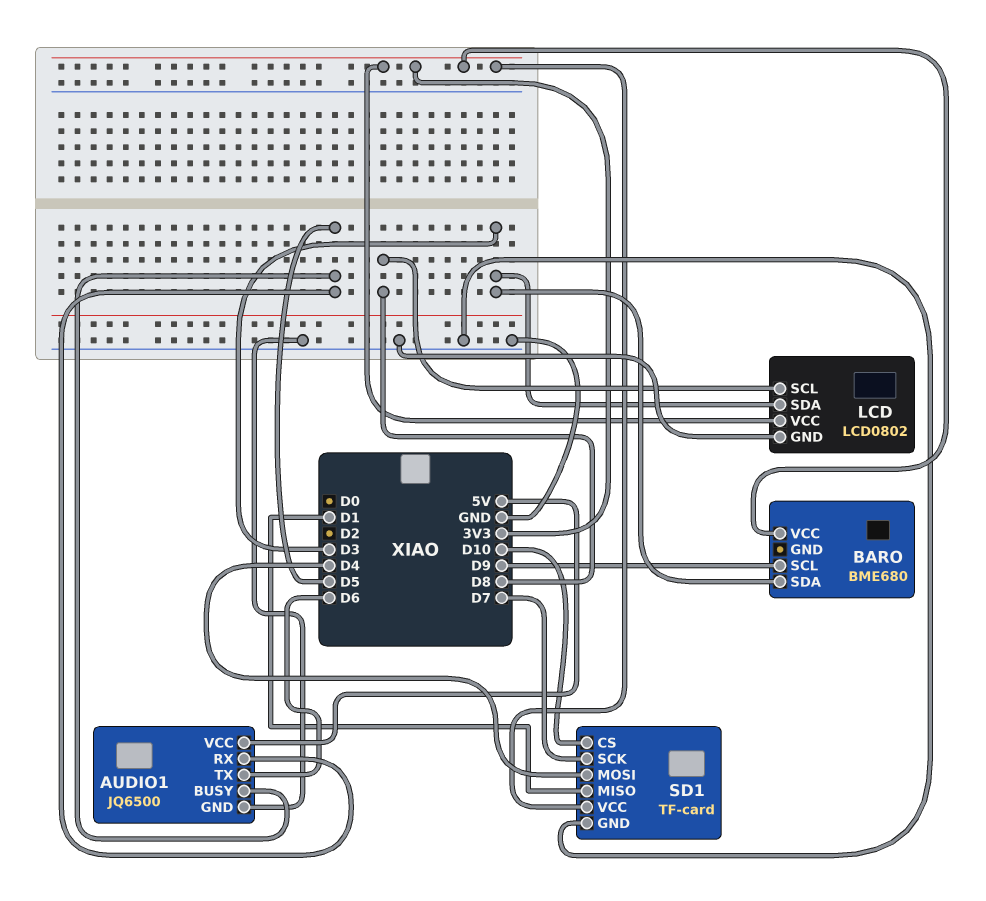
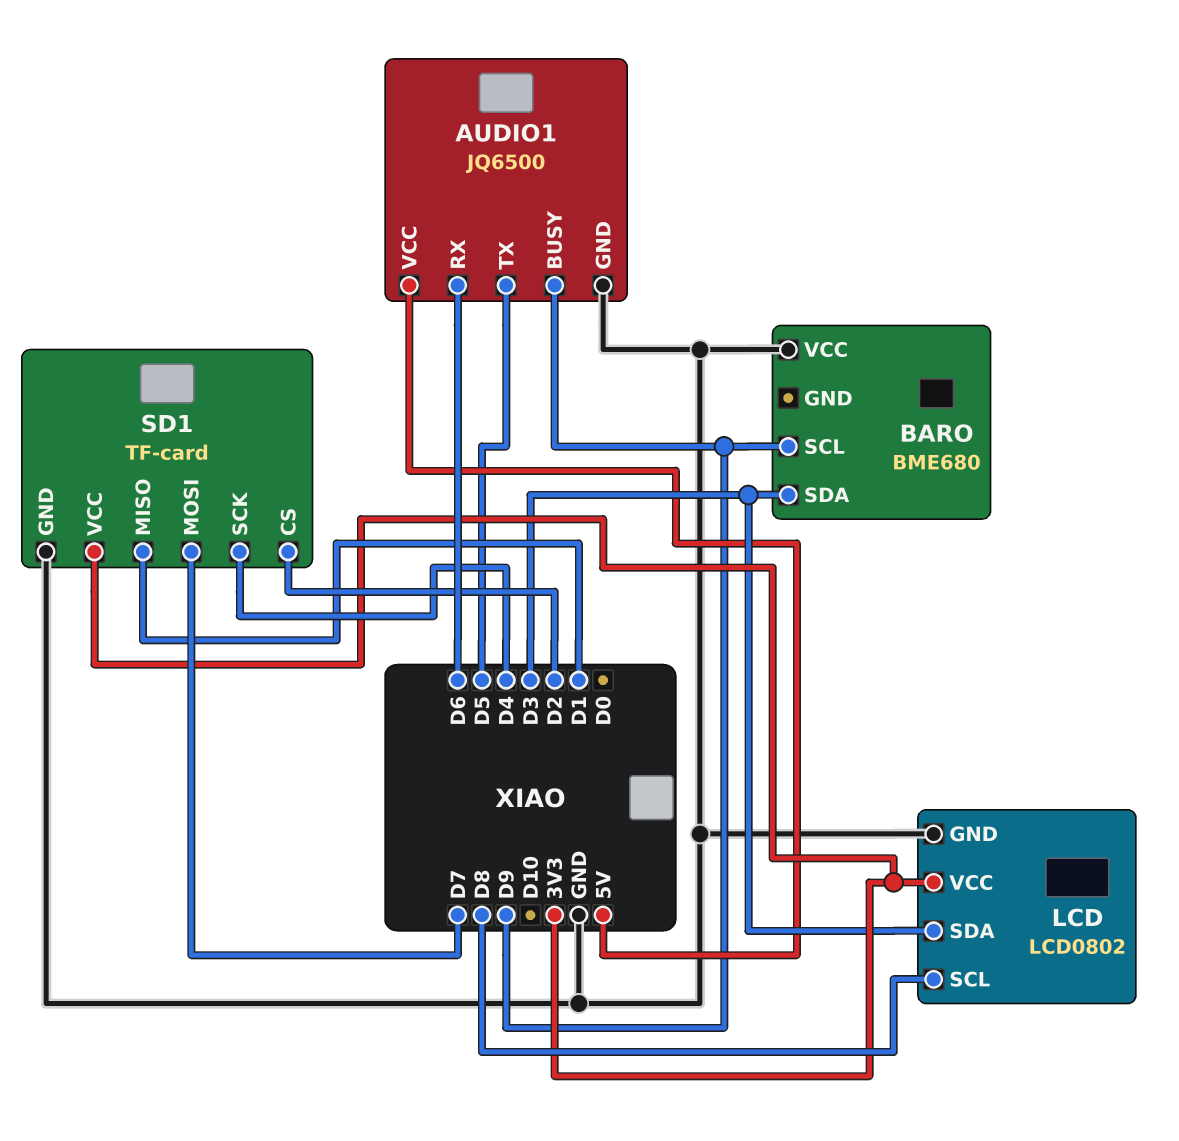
AUDIO1 pin BUSY: D5 -> D9
AUDIO1 pin RX: D5 -> D6
AUDIO1 pin TX: D6 -> D5
BARO pin VCC: 3V3 -> GND
SD1 pin CS: D10 -> D2
SD1 pin MOSI: D4 -> D7
SD1 pin SCK: D7 -> D4

